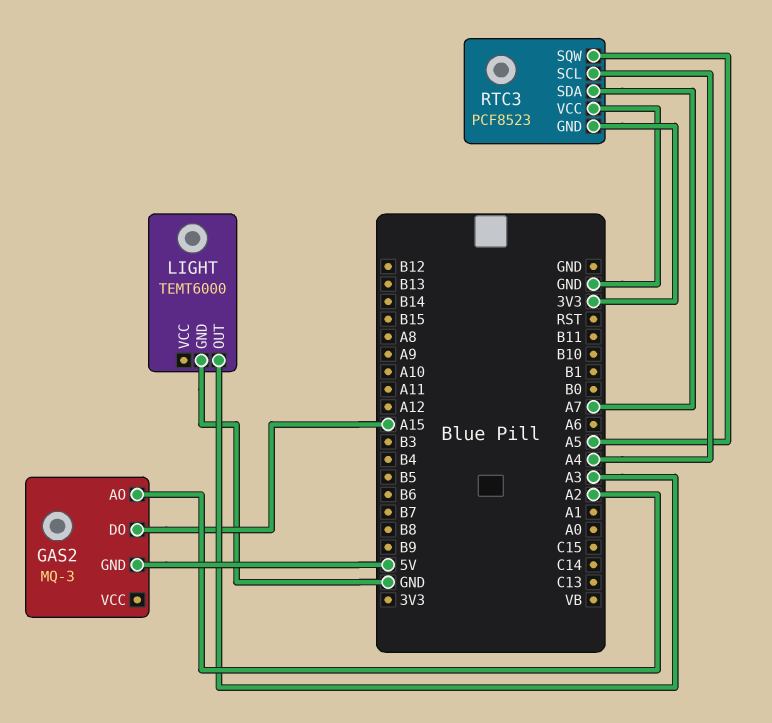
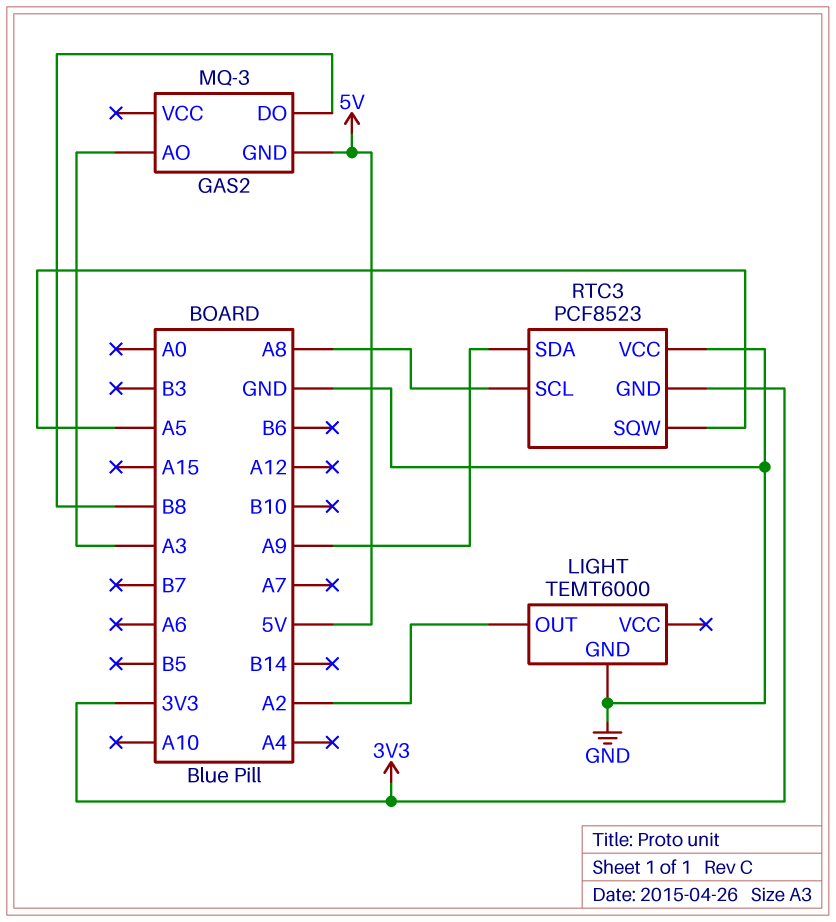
GAS2 pin AO: A2 -> A3
GAS2 pin DO: A15 -> B8
LIGHT pin OUT: A3 -> A2
RTC3 pin SCL: A4 -> A8
RTC3 pin SDA: A7 -> A9

